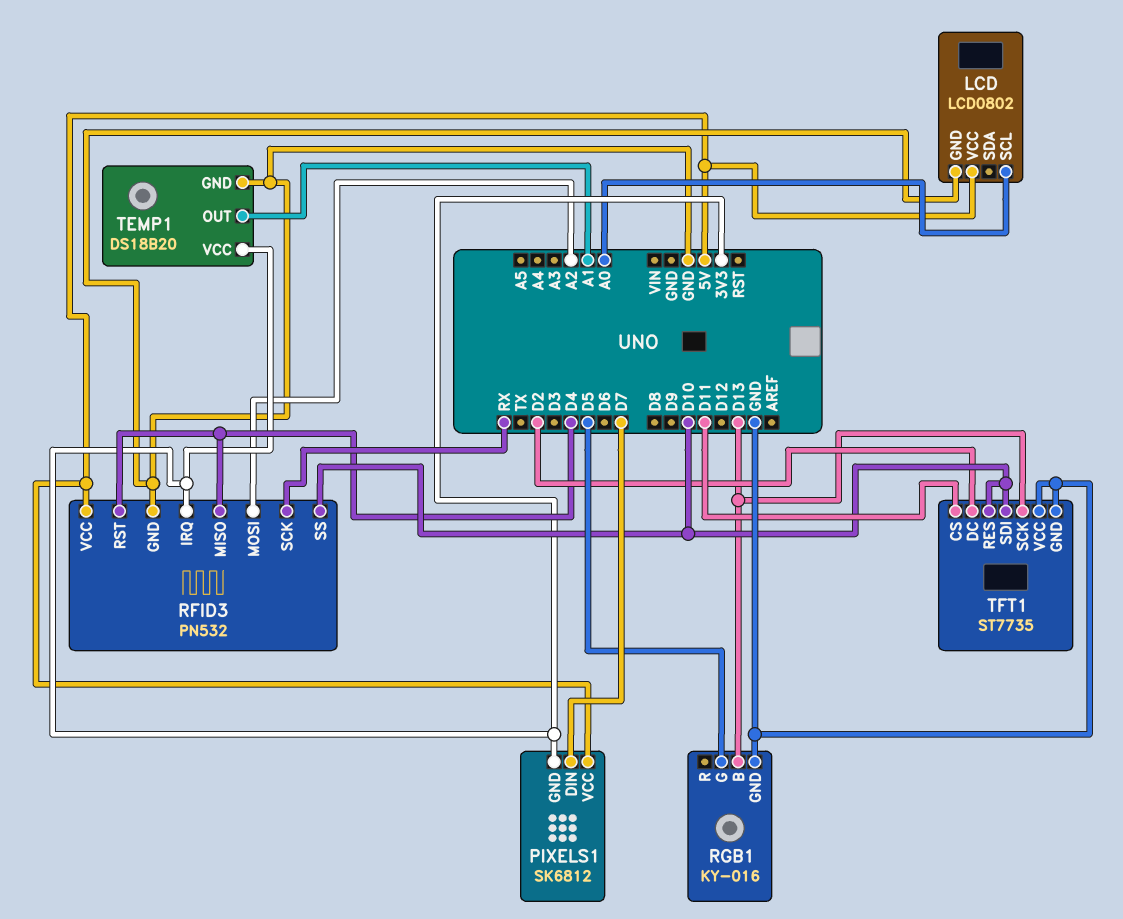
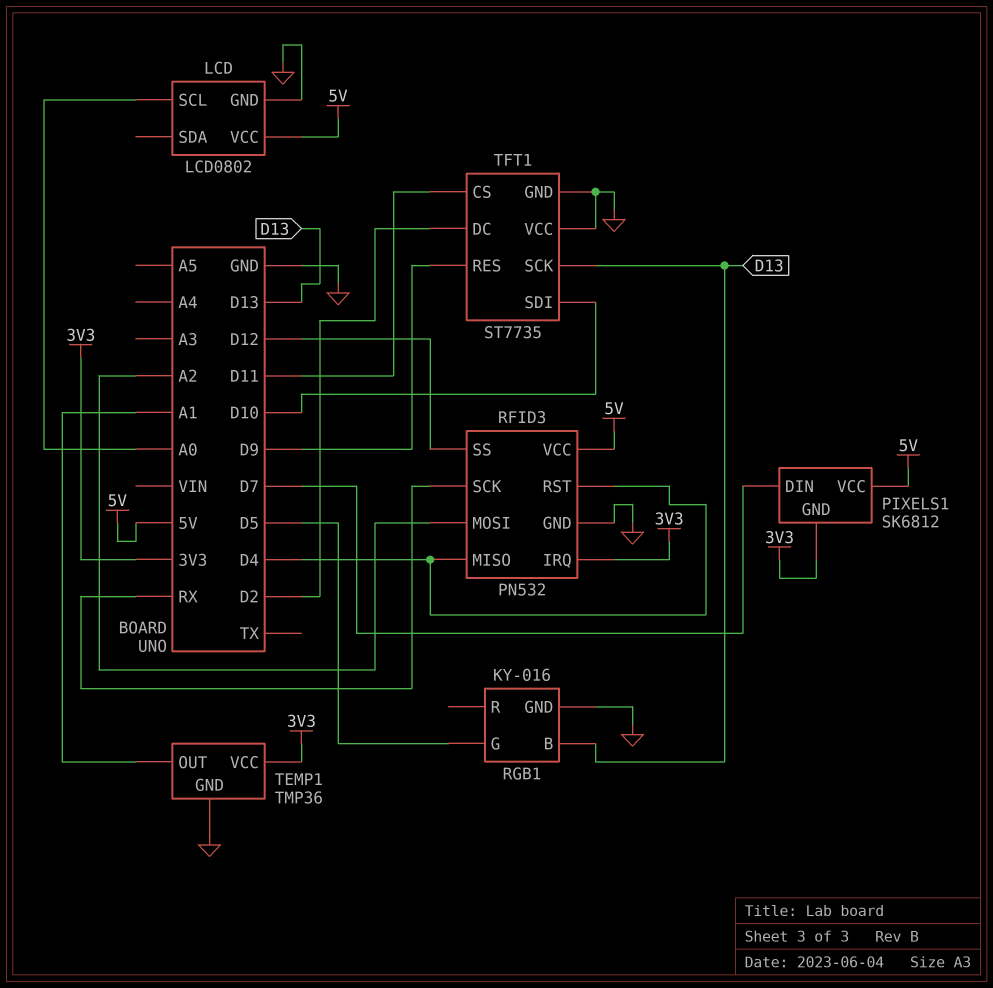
RFID3 pin SS: D10 -> D12
TEMP1: DS18B20 -> TMP36
TFT1 pin RES: D10 -> D9

